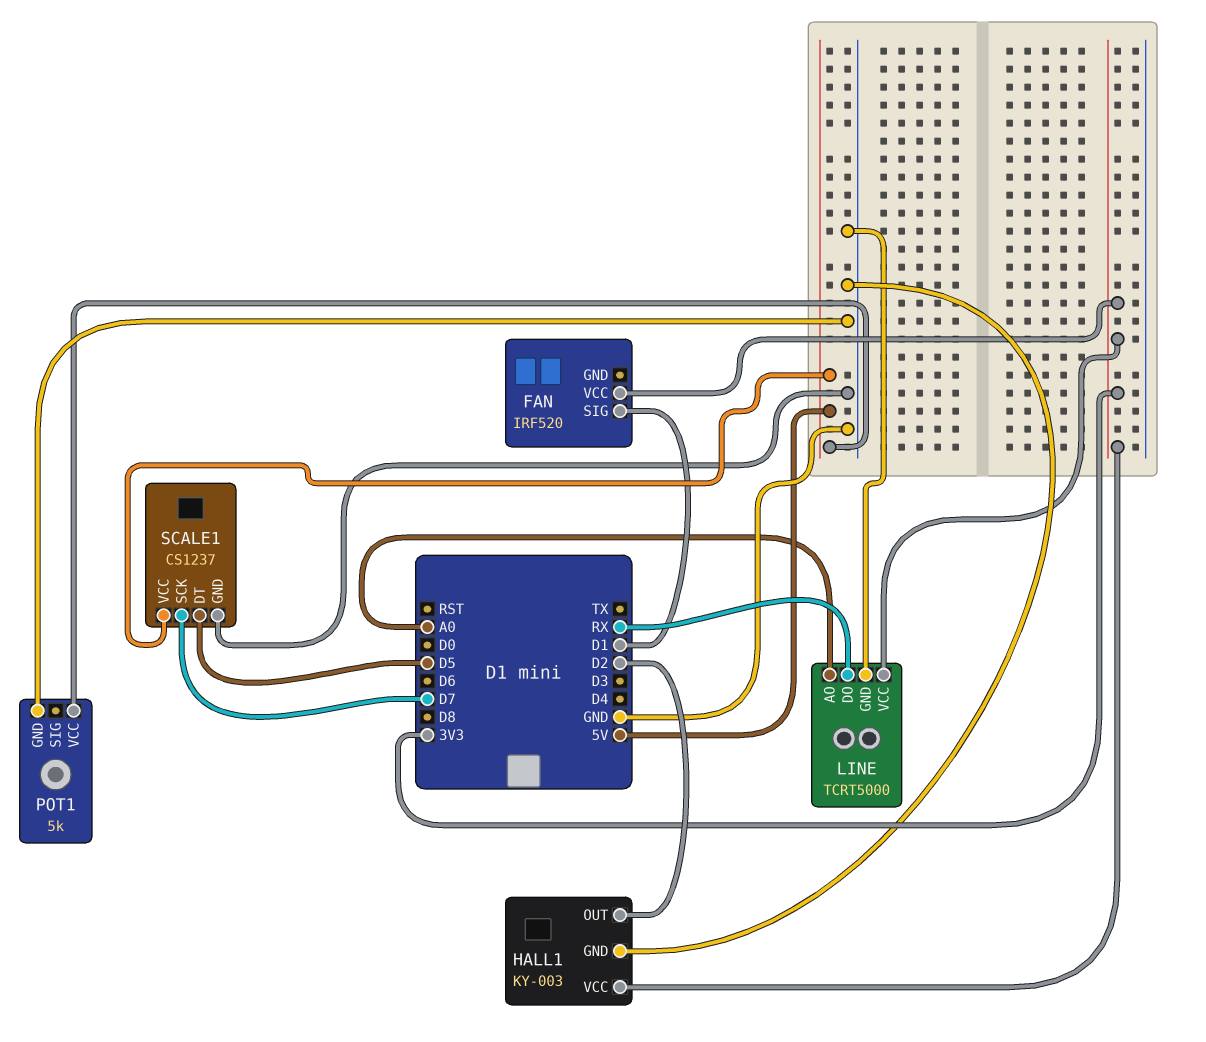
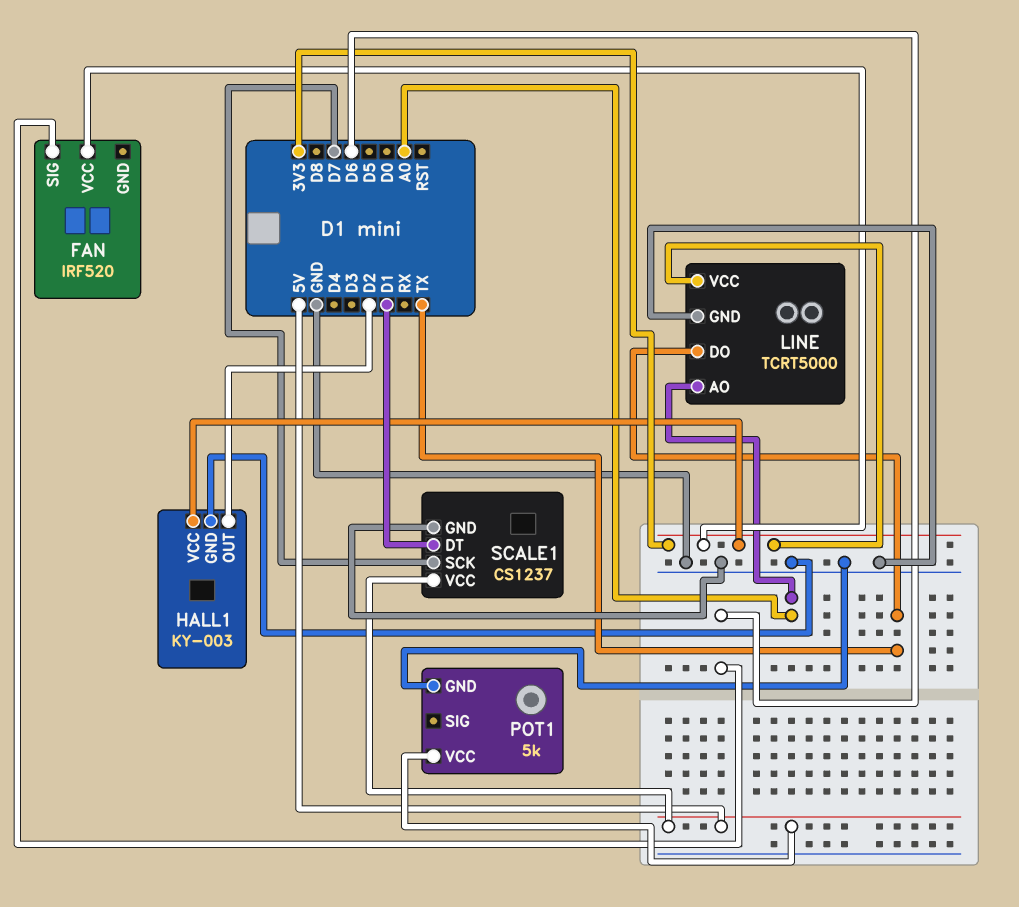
FAN pin SIG: D1 -> D6
LINE pin DO: RX -> TX
SCALE1 pin DT: D5 -> D1

